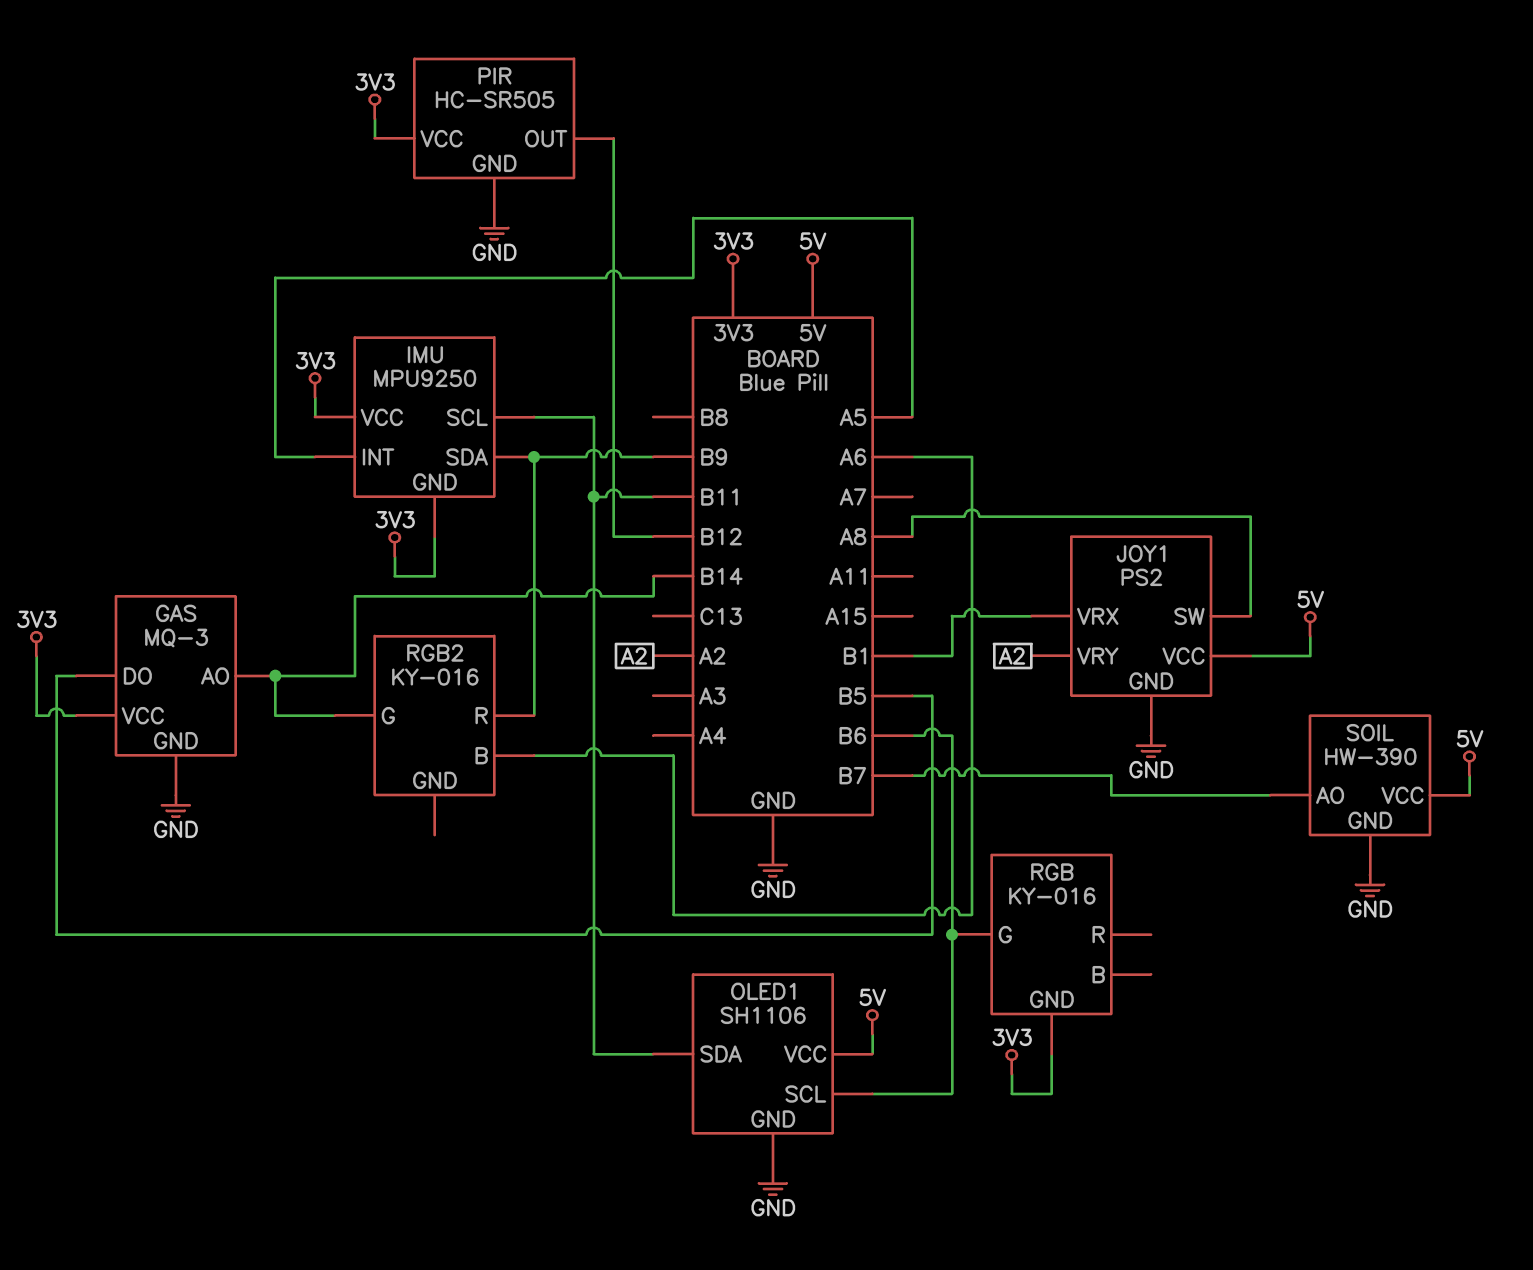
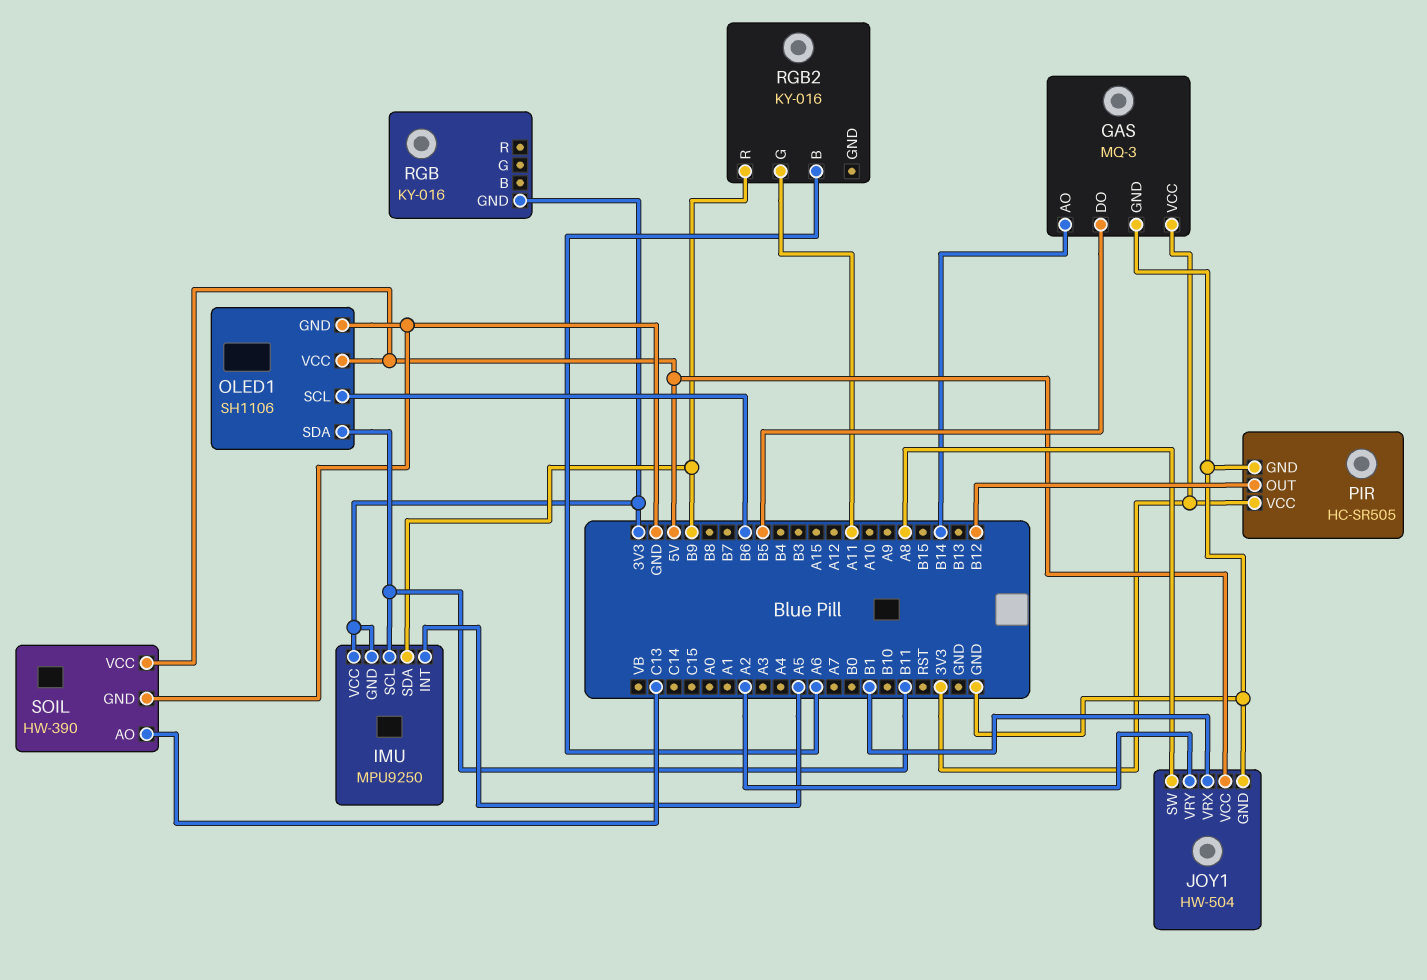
JOY1: PS2 -> HW-504
RGB pin G: B6 -> none
RGB2 pin G: B14 -> A11
SOIL pin AO: B7 -> C13

